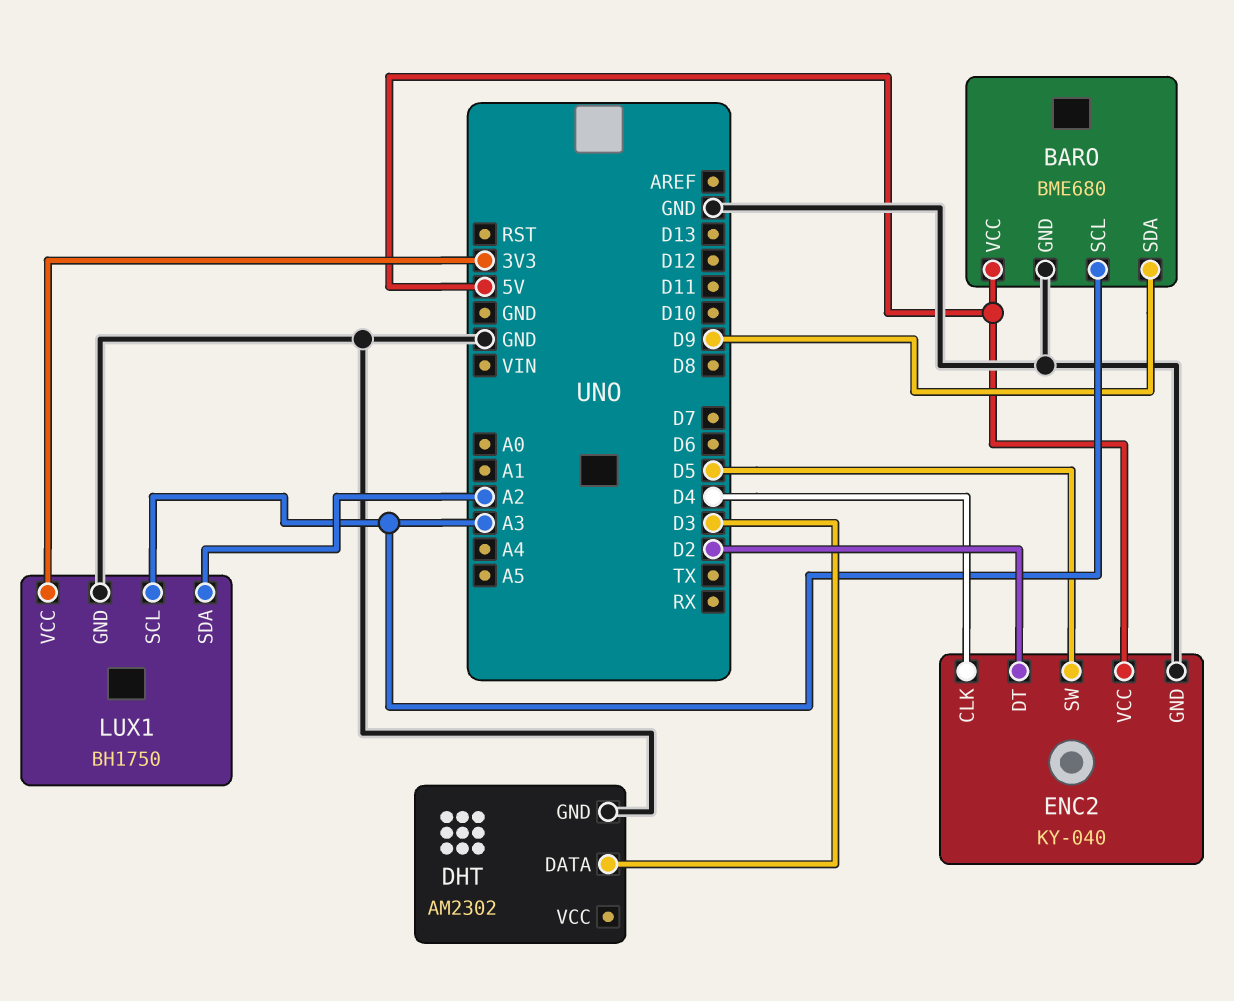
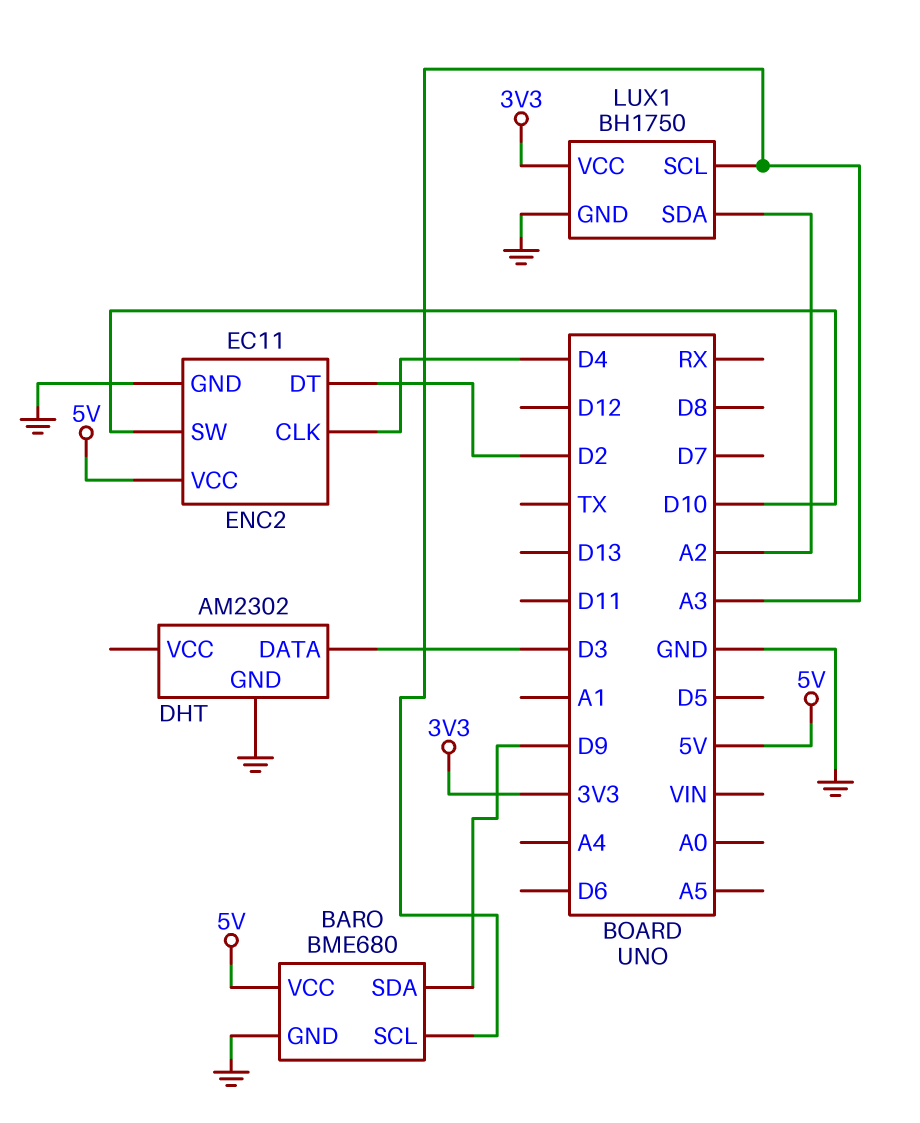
ENC2: KY-040 -> EC11
ENC2 pin SW: D5 -> D10

